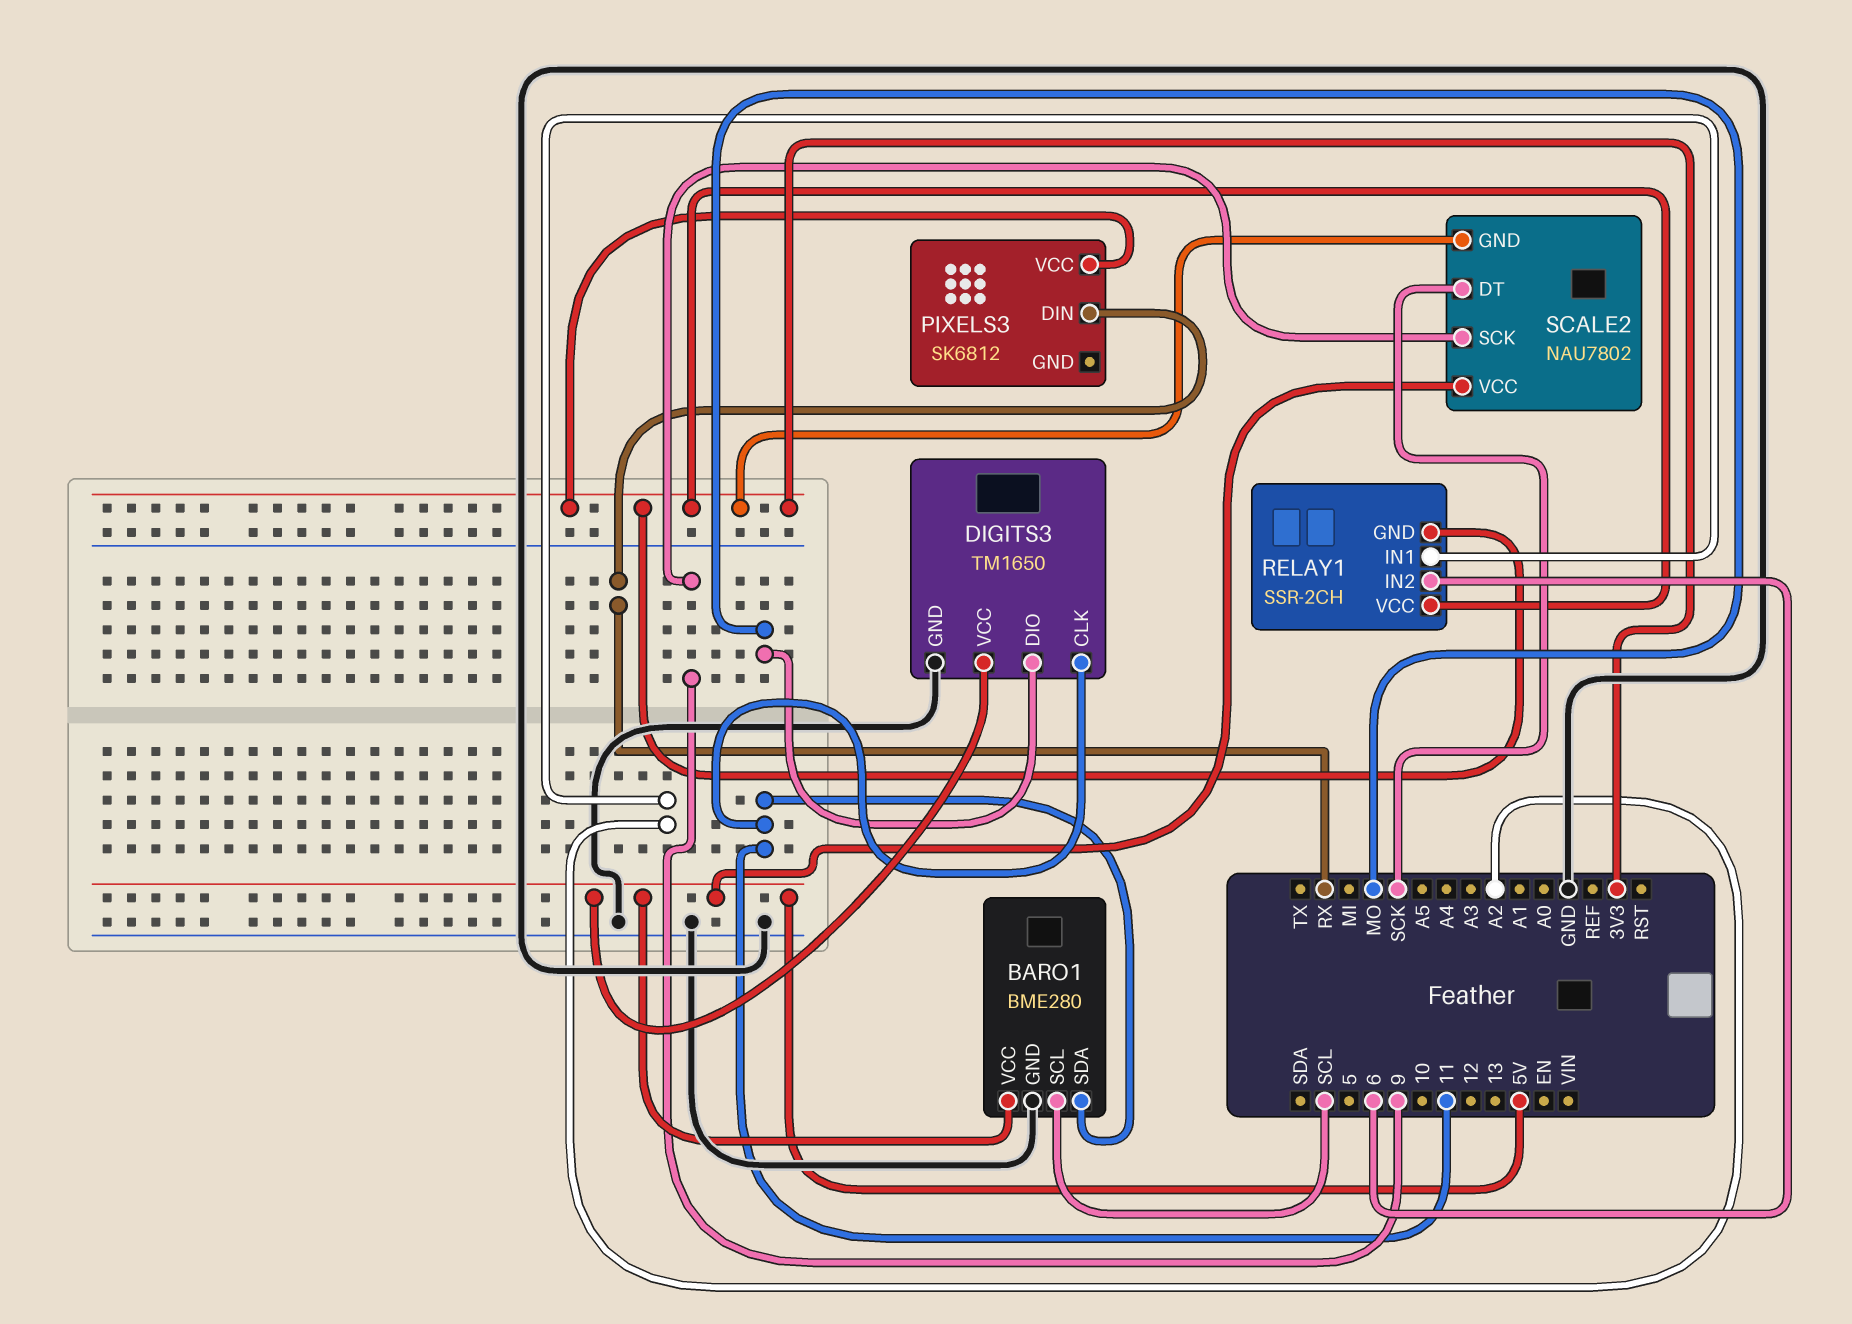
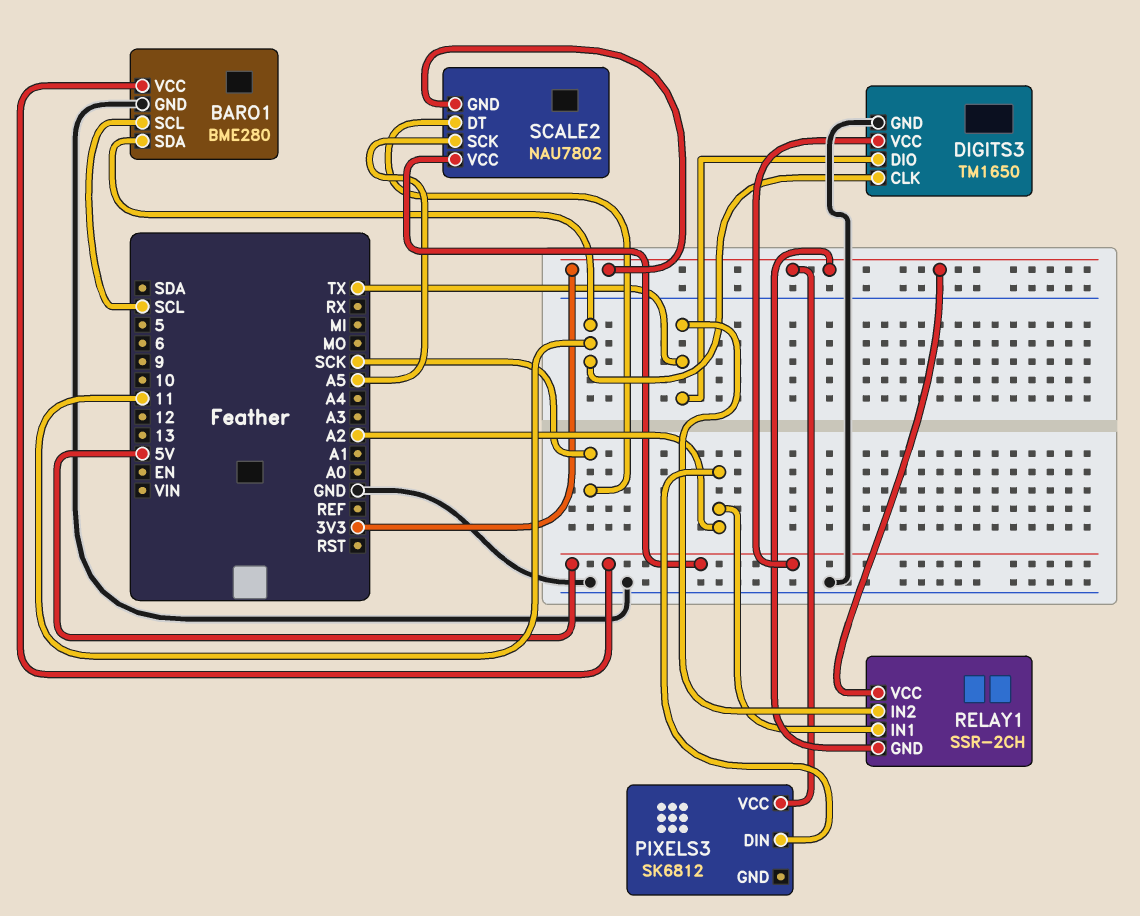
DIGITS3 pin DIO: MO -> TX
PIXELS3 pin DIN: RX -> A2
RELAY1 pin IN2: 6 -> TX
SCALE2 pin SCK: 9 -> A5

